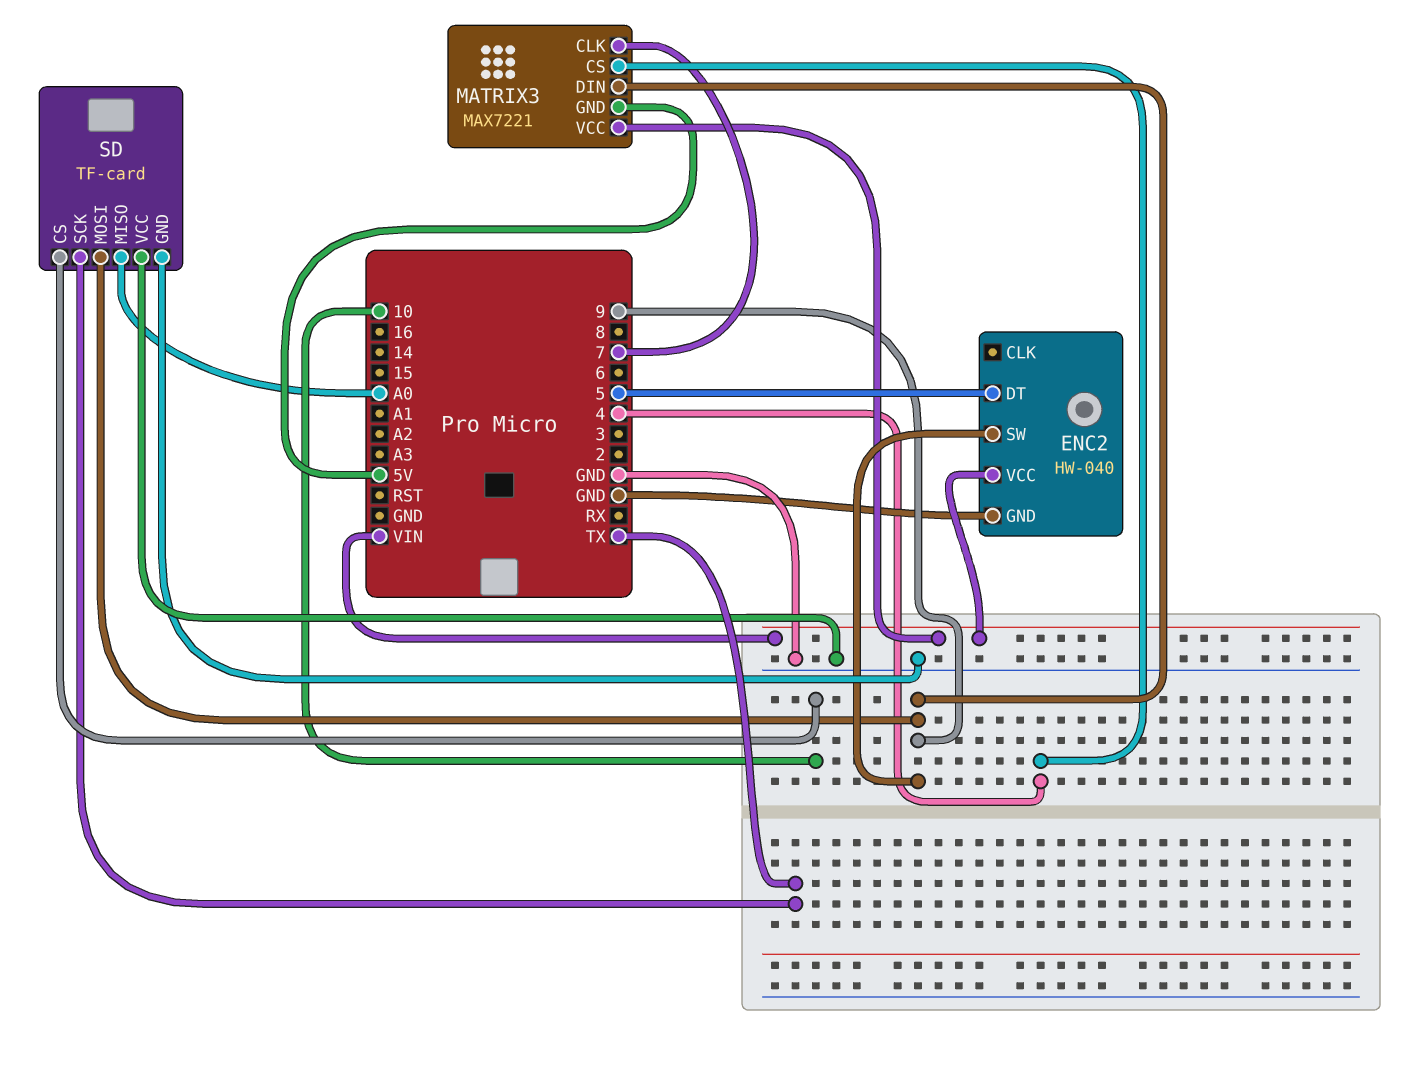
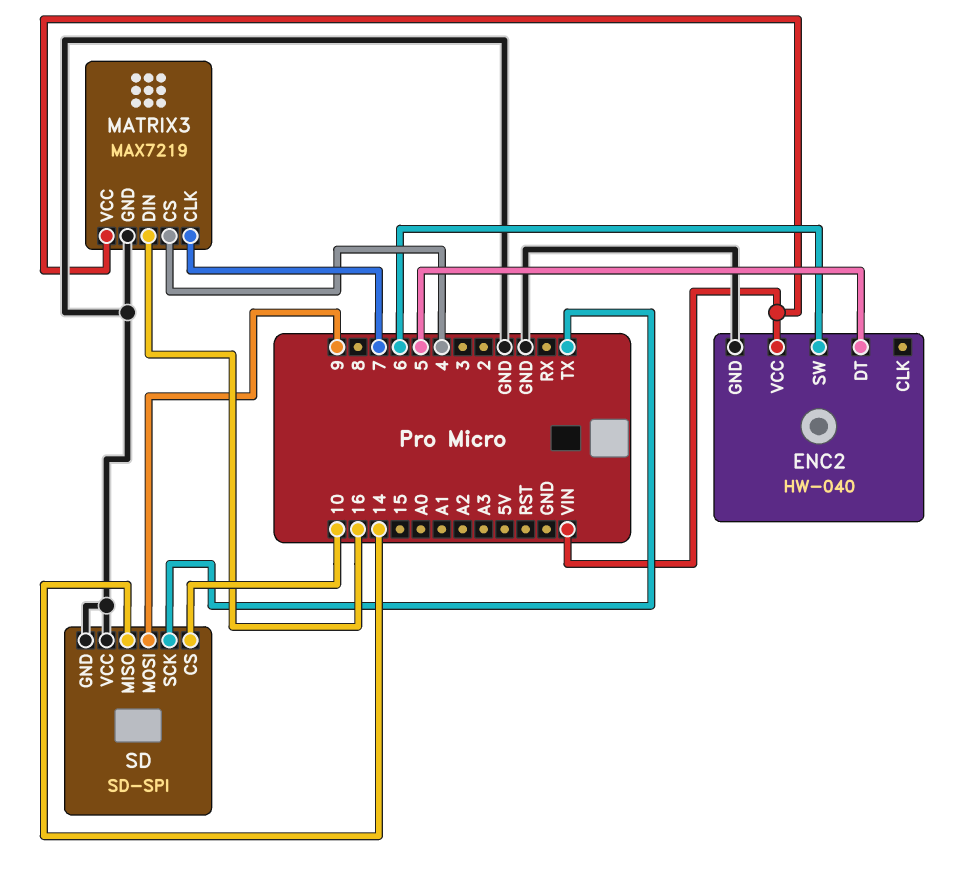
ENC2 pin SW: 9 -> 6
MATRIX3: MAX7221 -> MAX7219
MATRIX3 pin DIN: 9 -> 16
MATRIX3 pin GND: 5V -> GND
SD: TF-card -> SD-SPI
SD pin MISO: A0 -> 14

